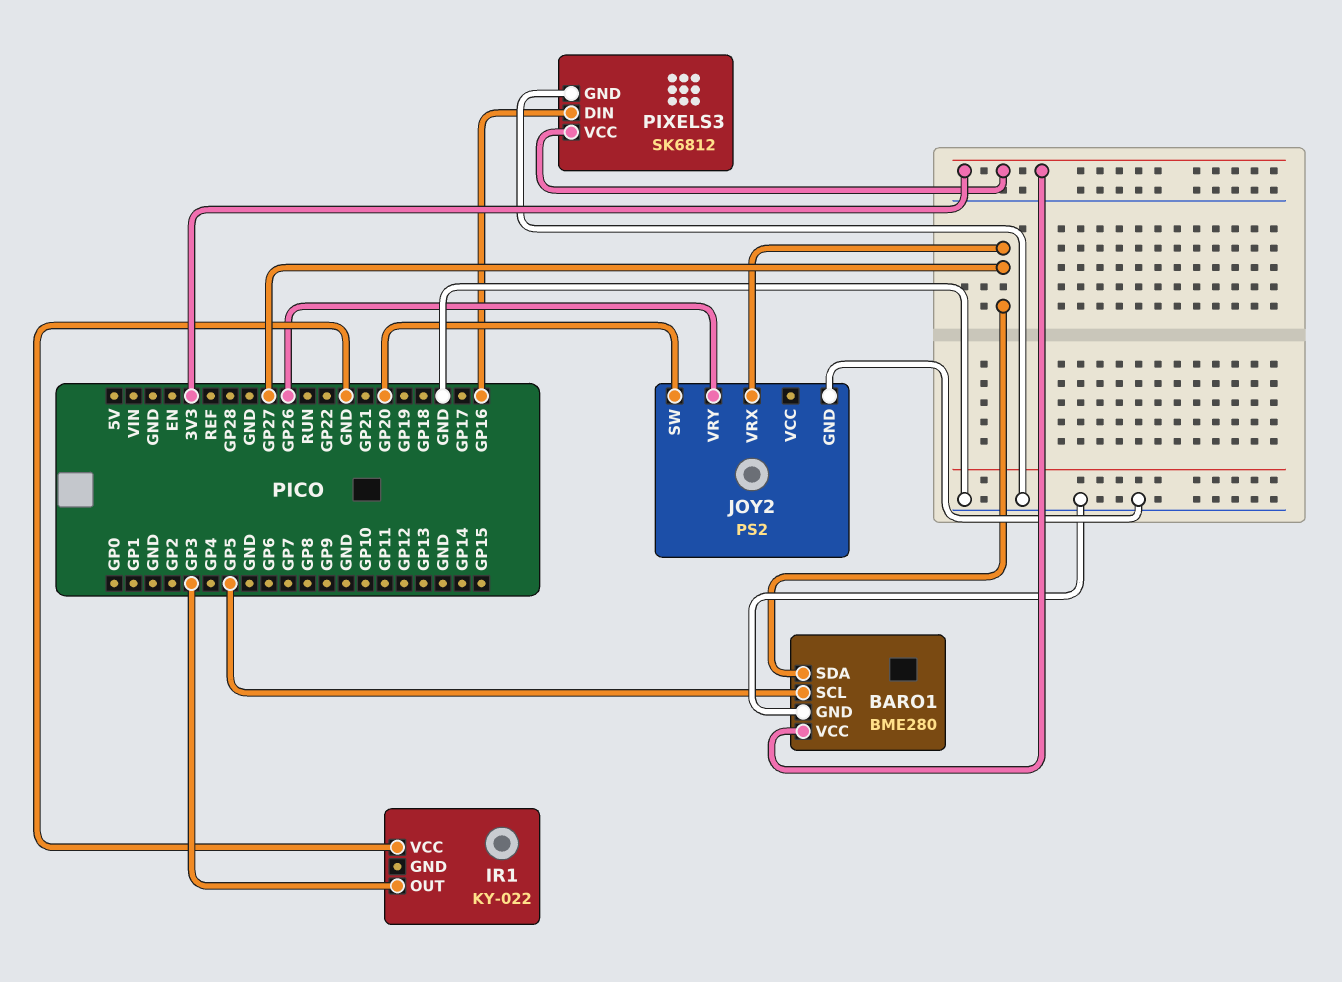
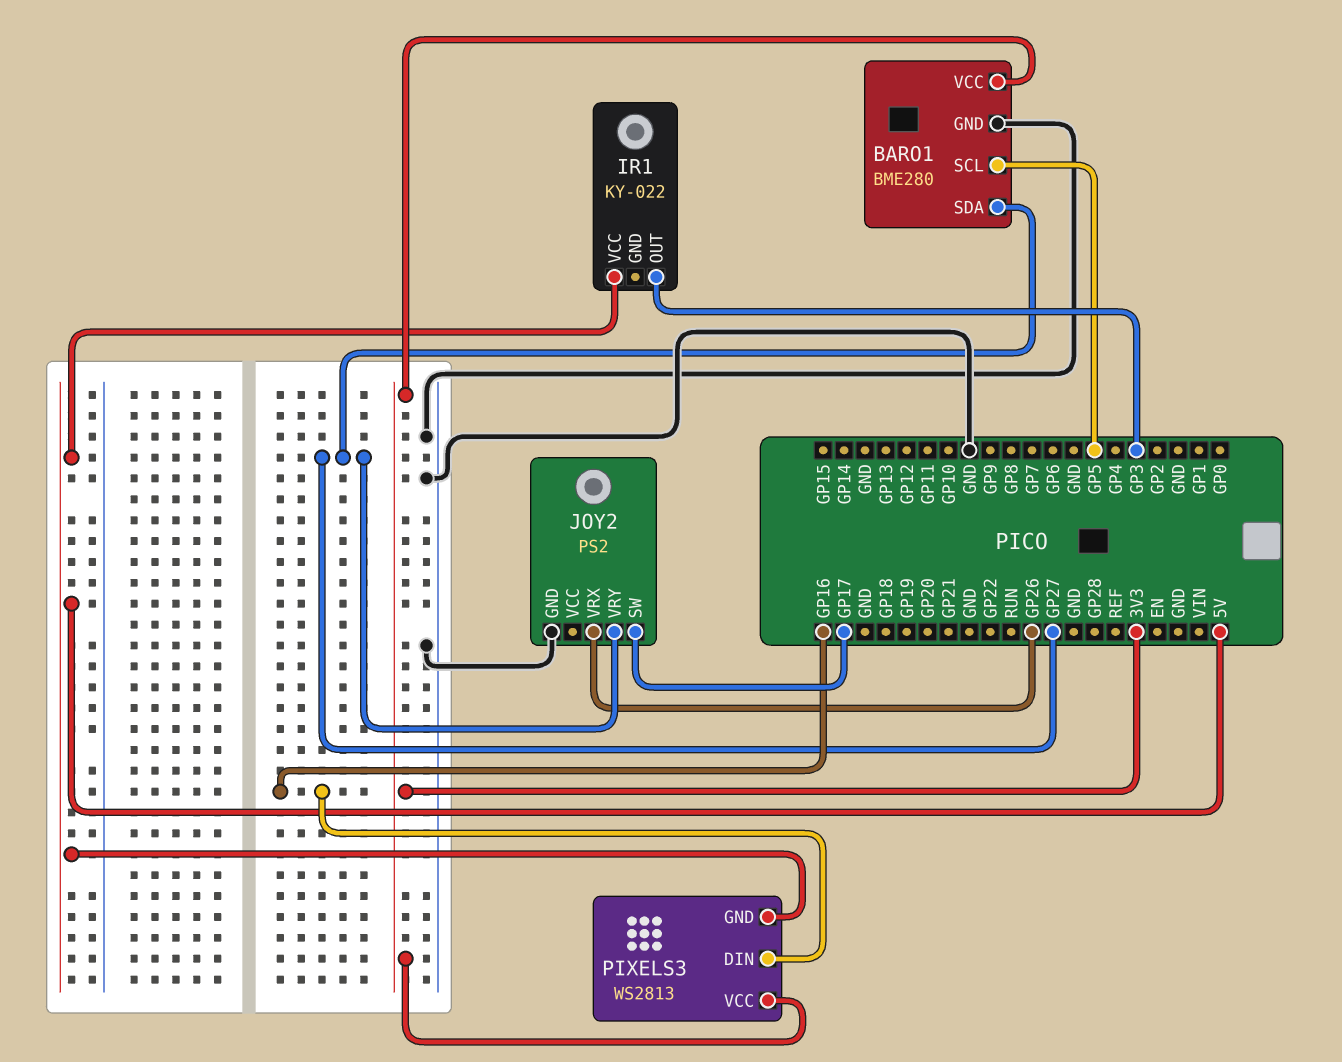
IR1 pin VCC: GND -> 5V
JOY2 pin SW: GP20 -> GP17
JOY2 pin VRX: GP27 -> GP26
JOY2 pin VRY: GP26 -> GP27
PIXELS3: SK6812 -> WS2813
PIXELS3 pin GND: GND -> 5V

